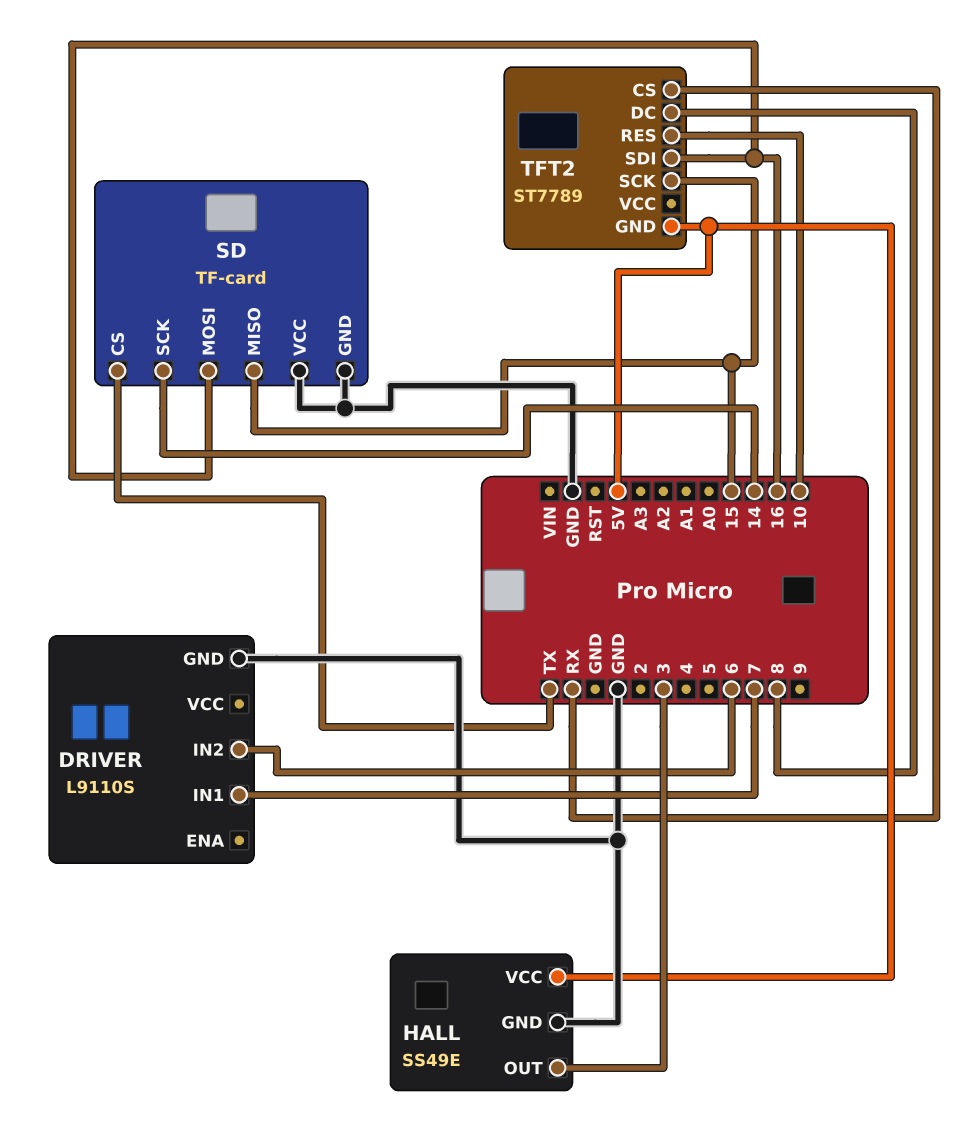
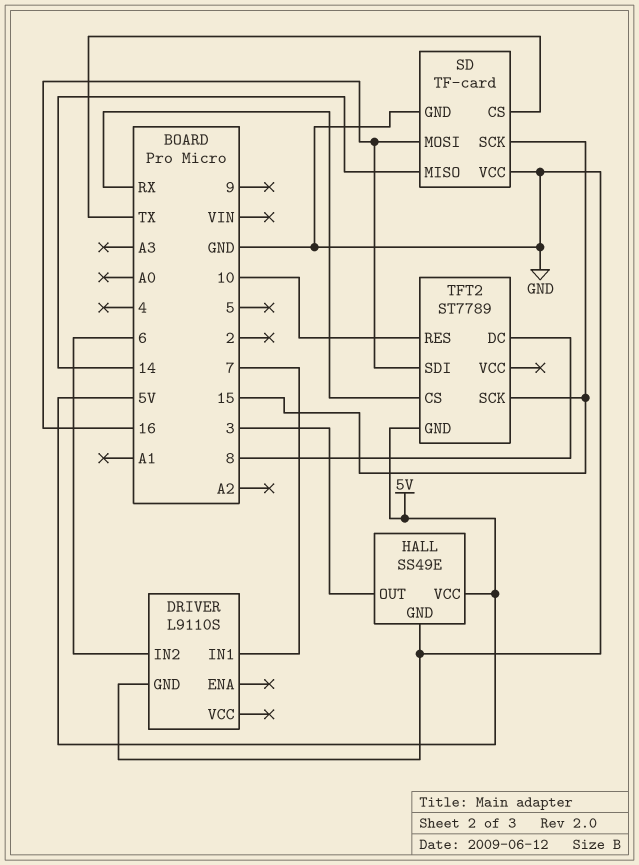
SD pin MISO: 15 -> 14
SD pin SCK: 14 -> 15

